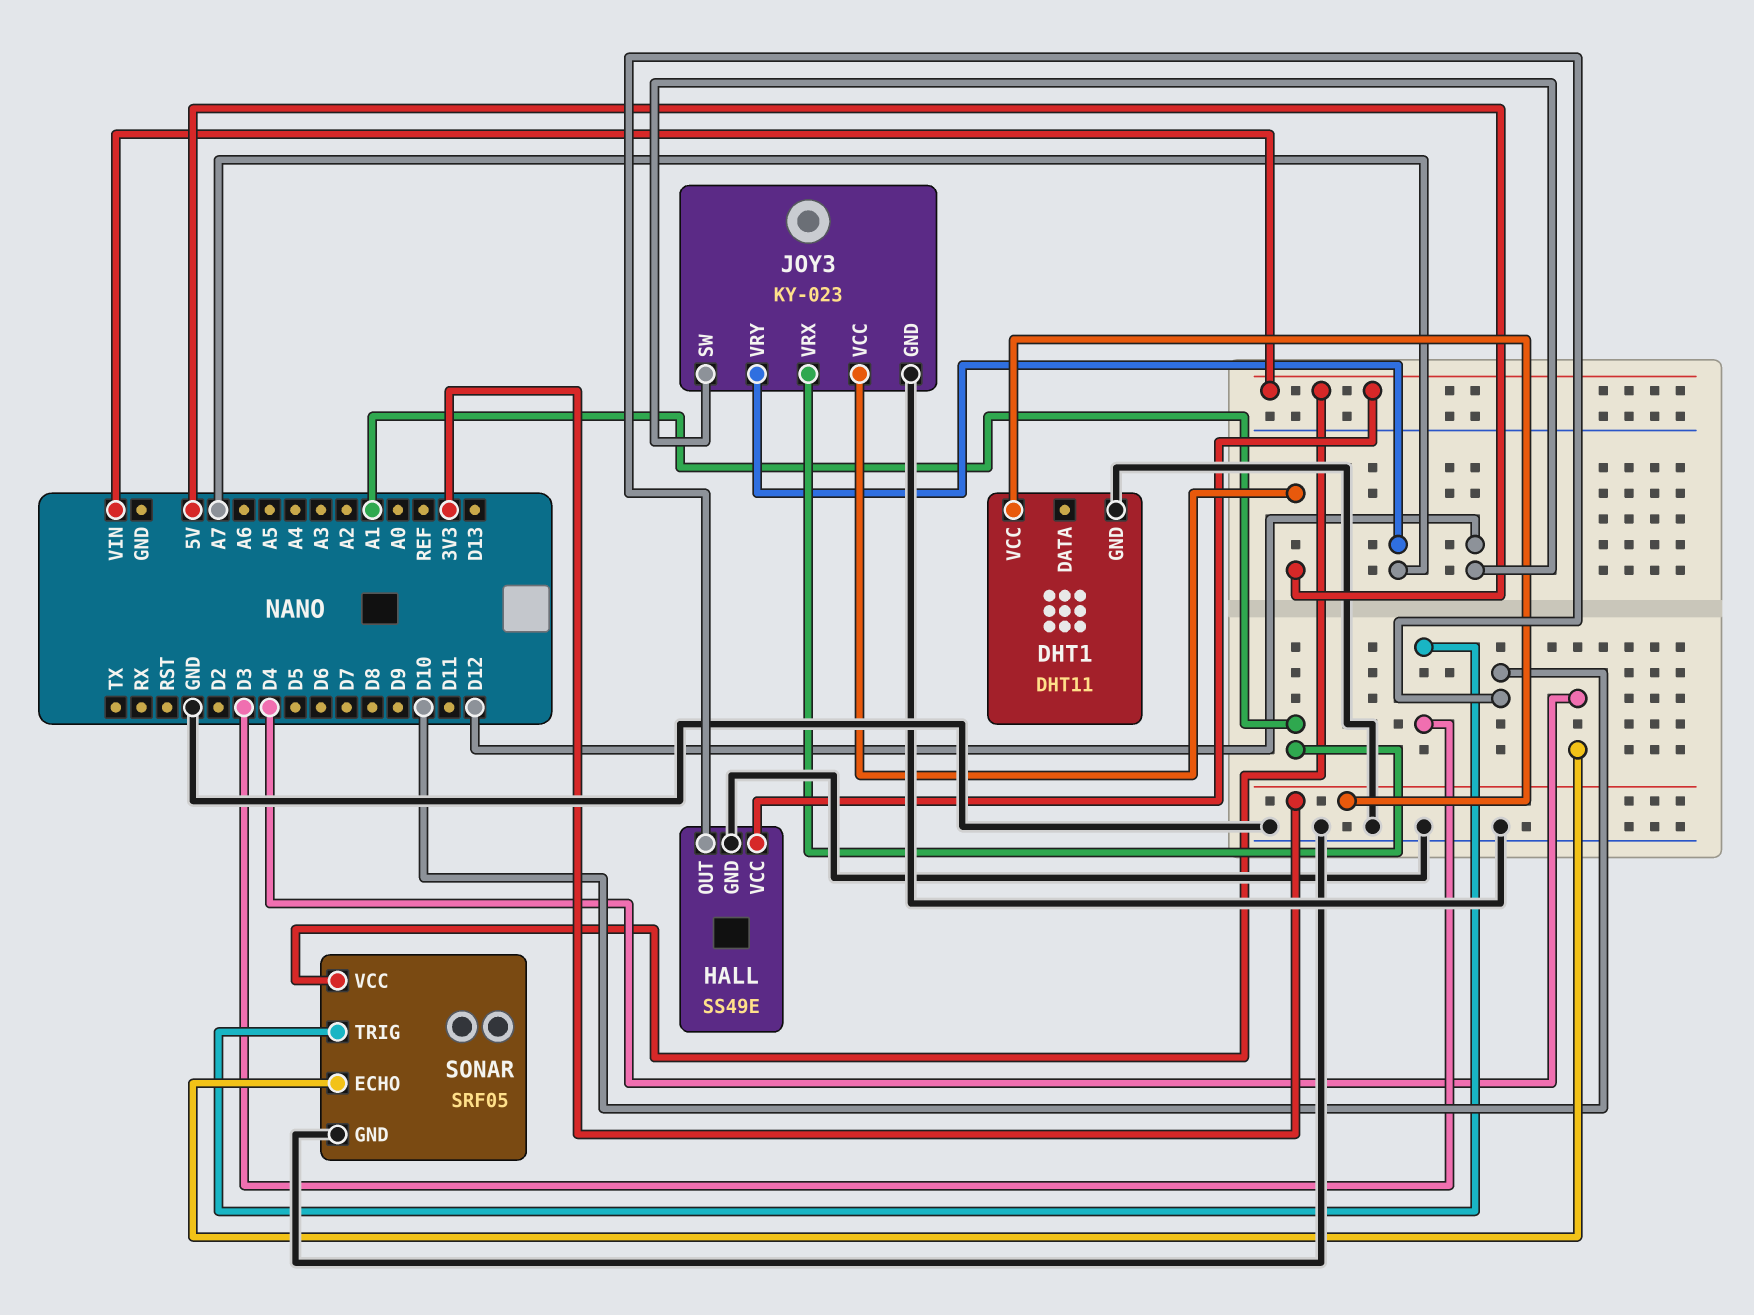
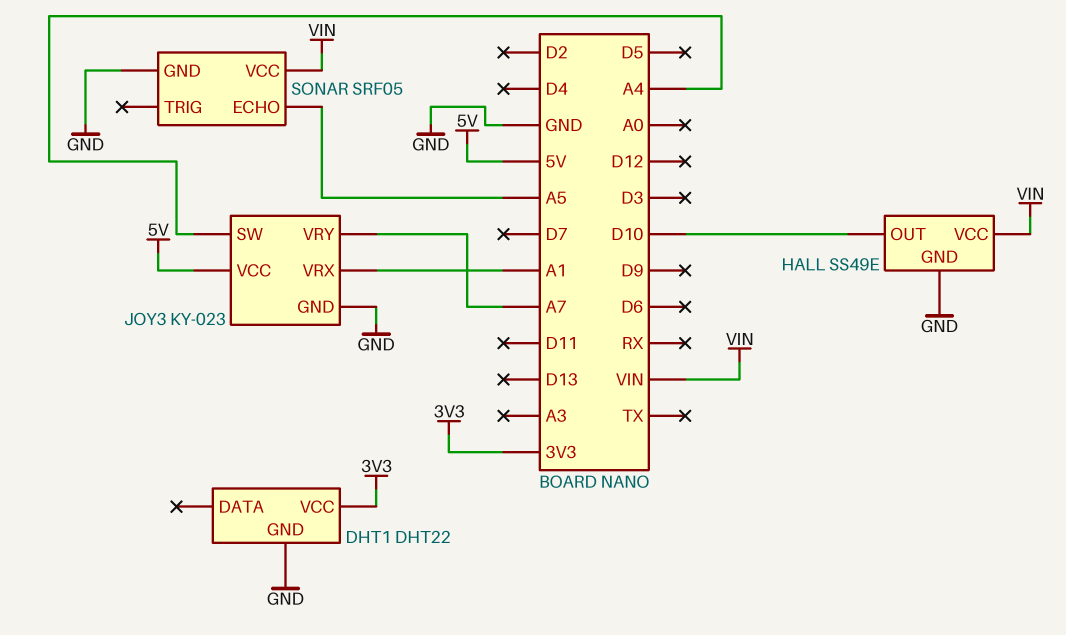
DHT1: DHT11 -> DHT22
JOY3 pin SW: D12 -> A4
SONAR pin ECHO: D4 -> A5
SONAR pin TRIG: D3 -> none

